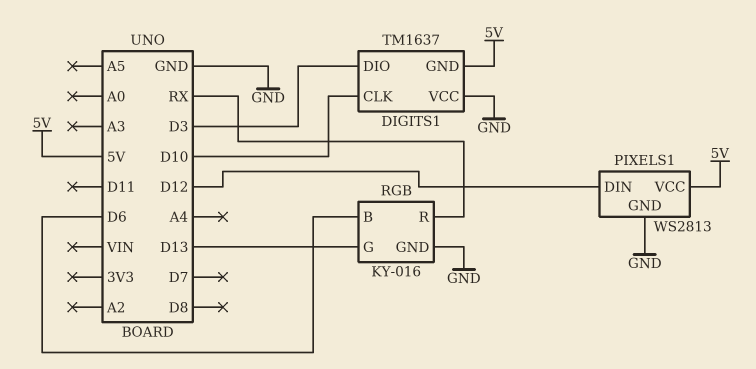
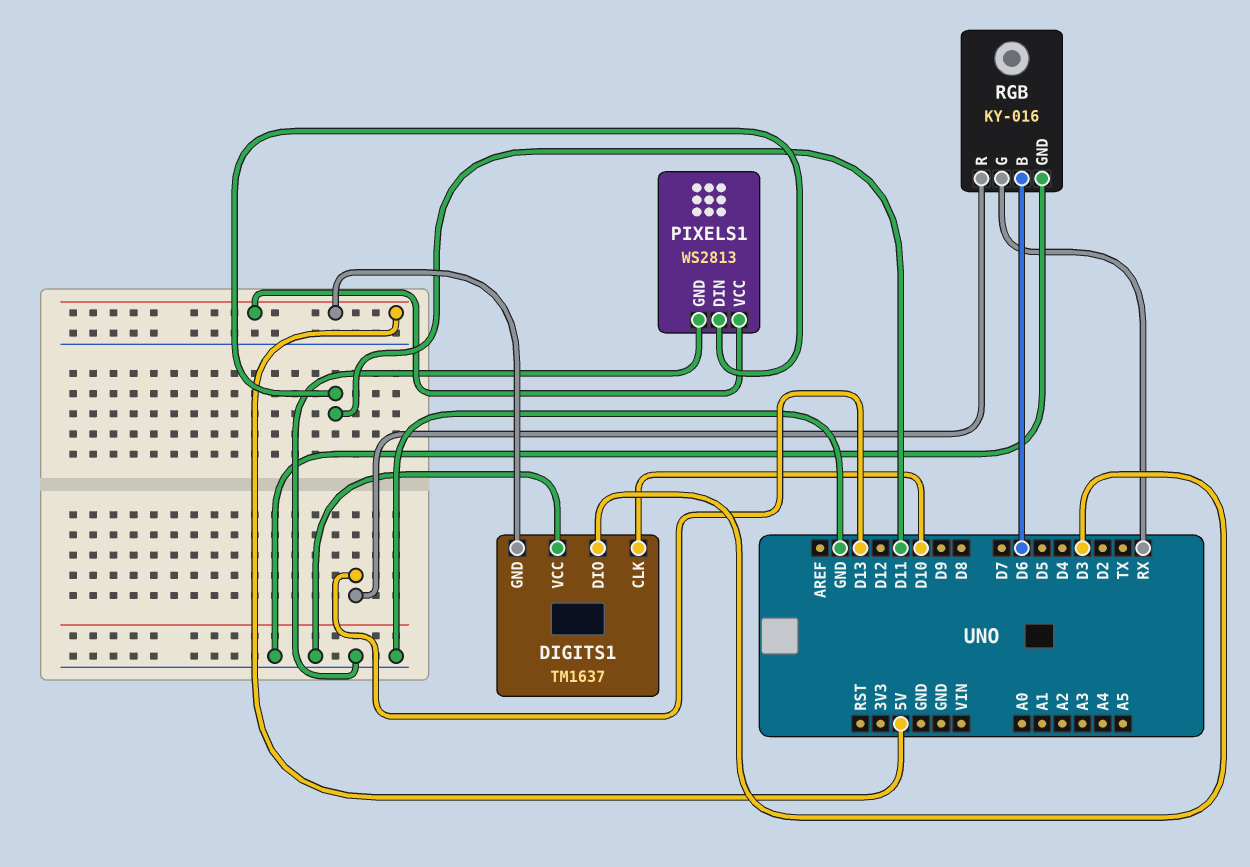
PIXELS1 pin DIN: D12 -> D11
RGB pin G: D13 -> RX
RGB pin R: RX -> D13

